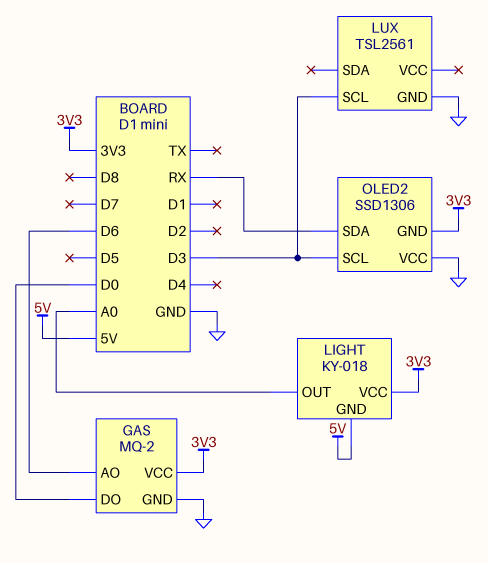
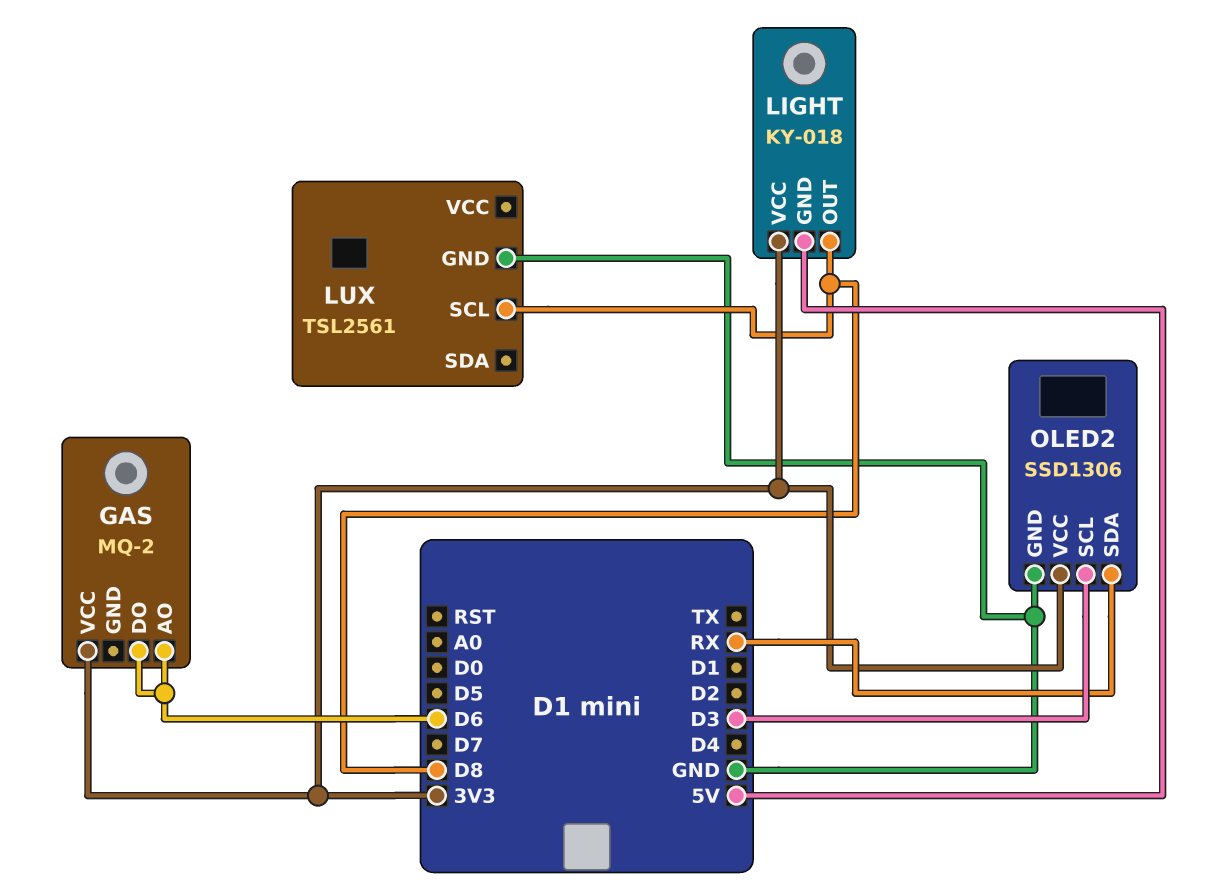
GAS pin DO: D0 -> D6
GAS pin GND: GND -> none
LIGHT pin OUT: A0 -> D8
LUX pin SCL: D3 -> D8
OLED2 pin GND: 3V3 -> GND
OLED2 pin VCC: GND -> 3V3

